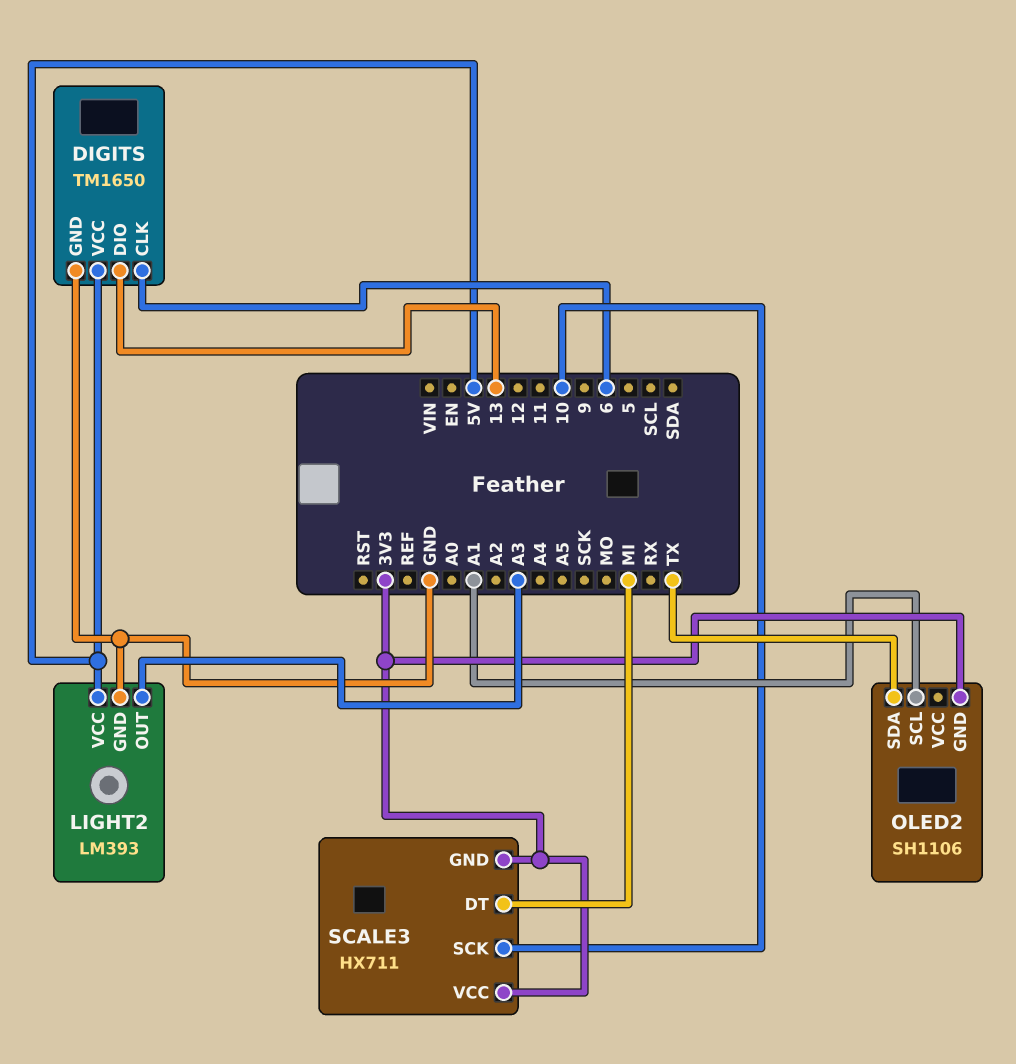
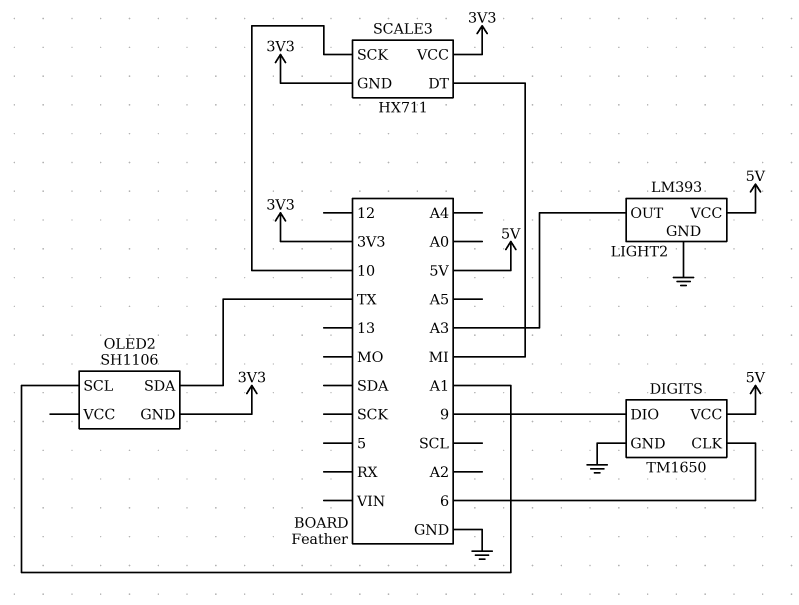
DIGITS pin DIO: 13 -> 9

